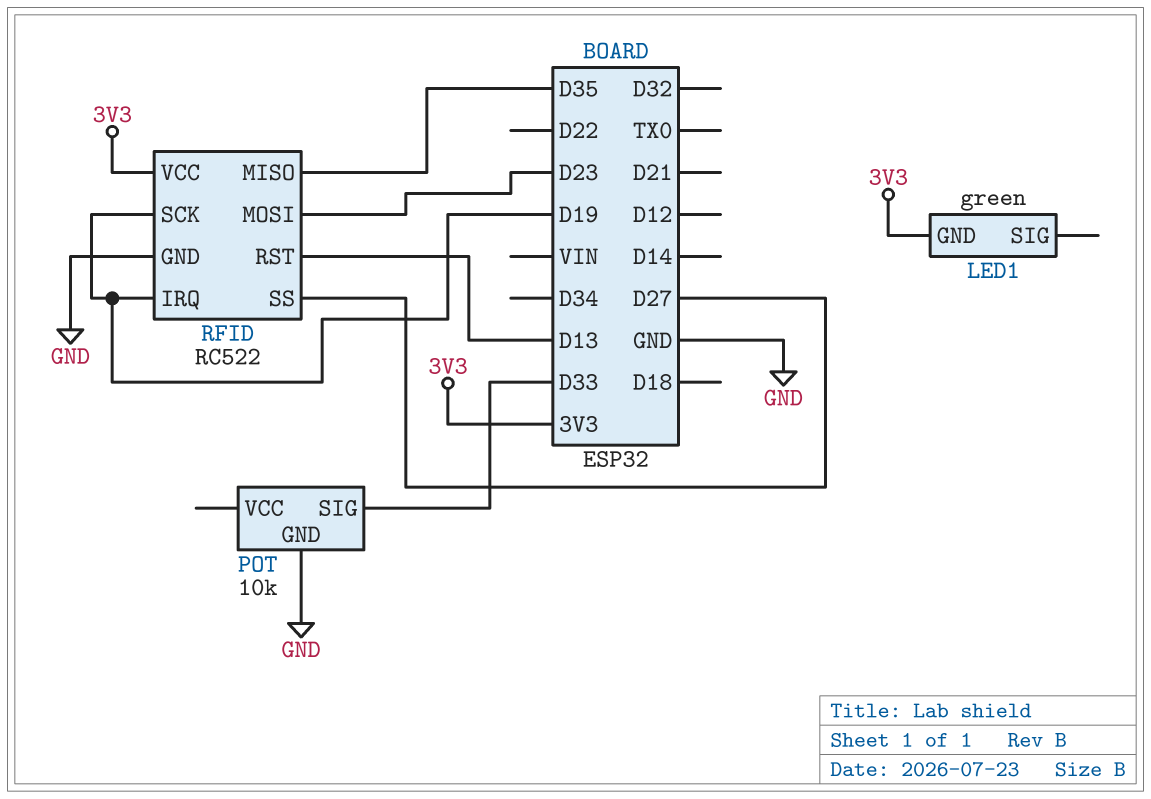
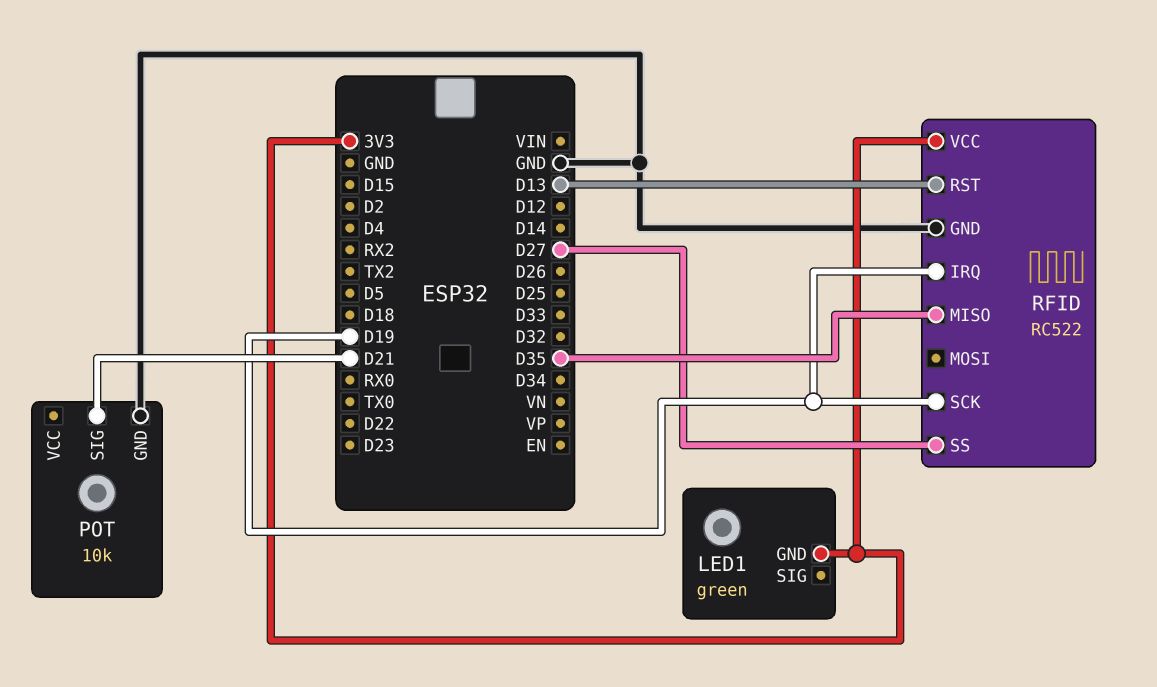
POT pin SIG: D33 -> D21
RFID pin MOSI: D23 -> none

